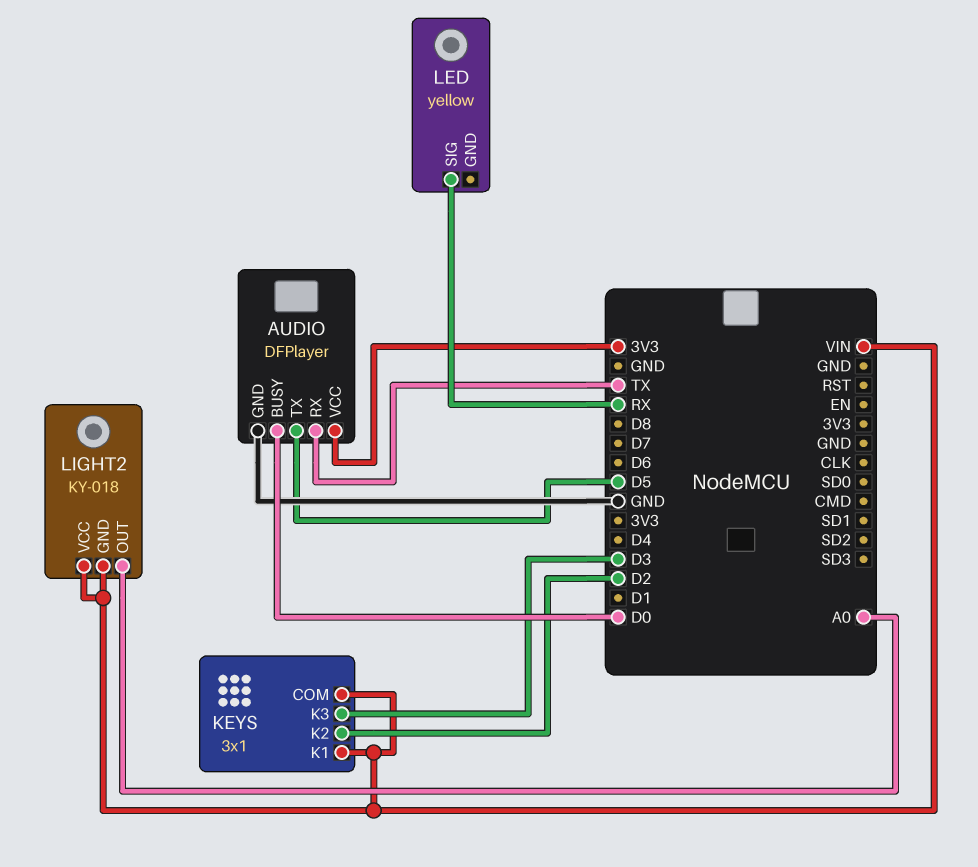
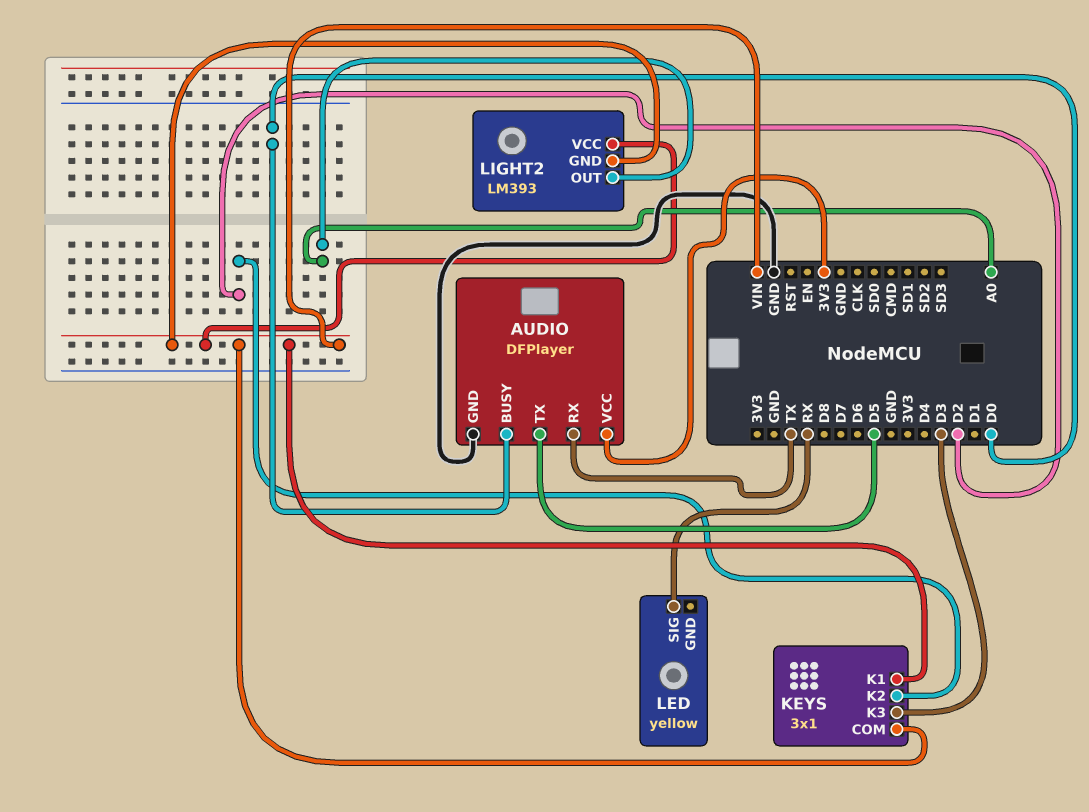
LIGHT2: KY-018 -> LM393

